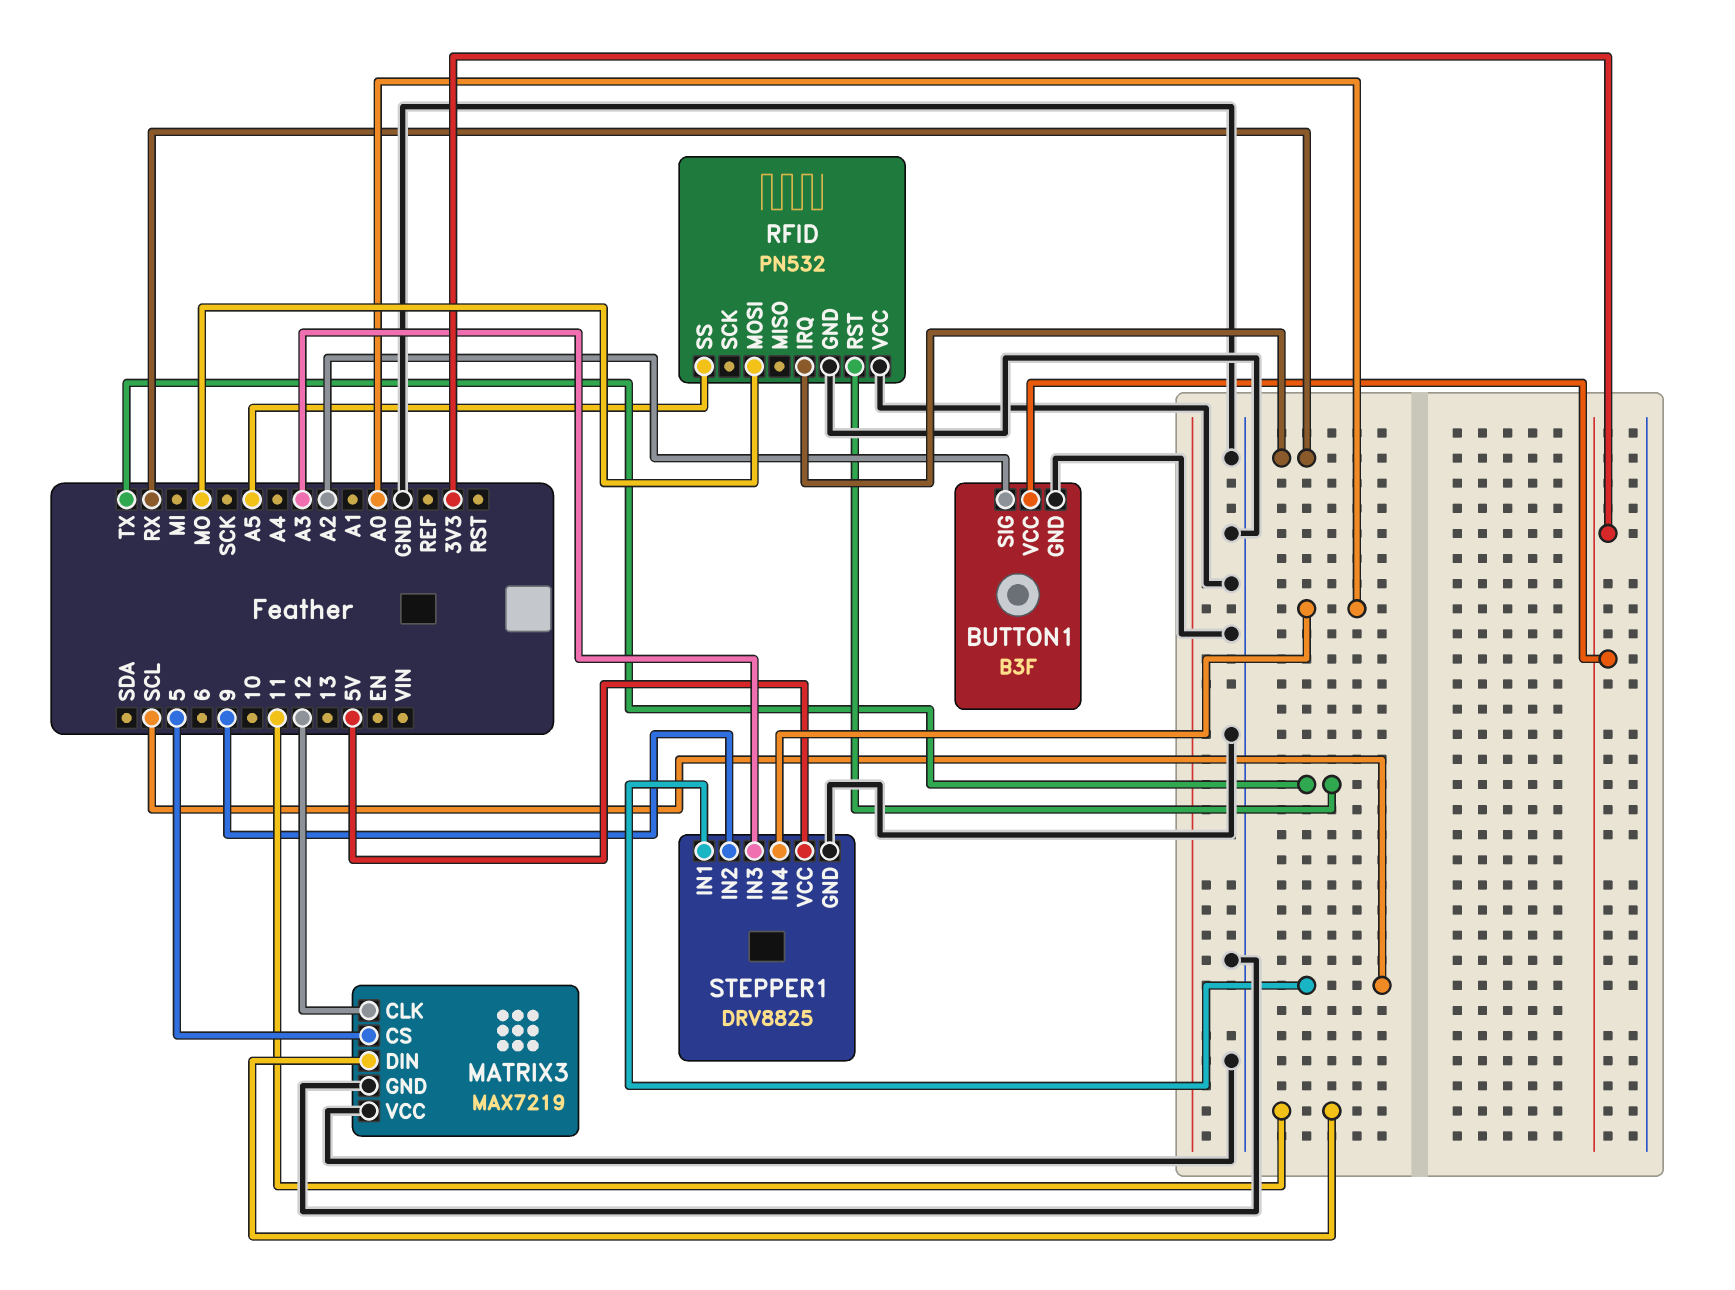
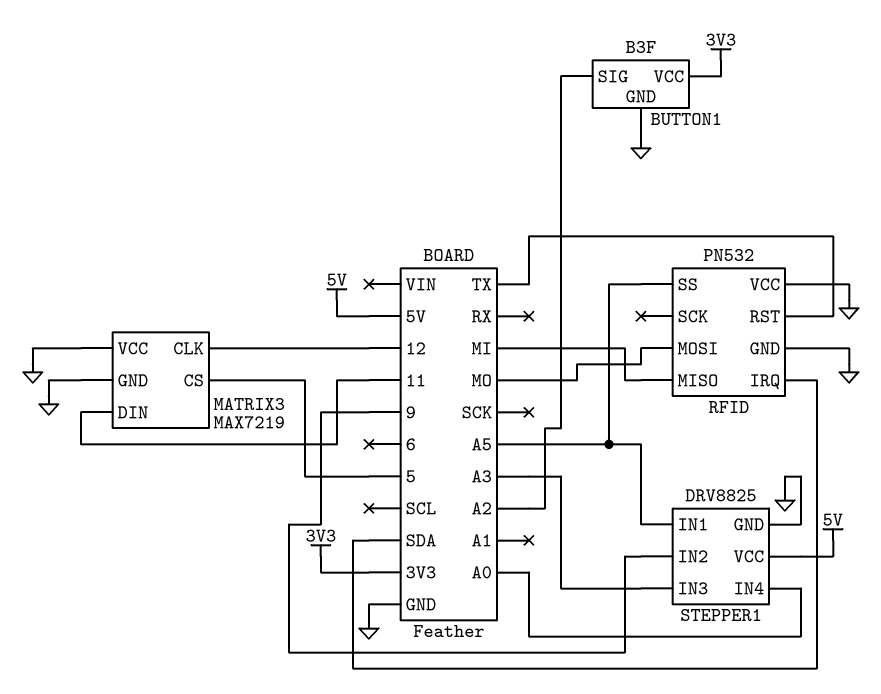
RFID pin IRQ: RX -> SDA
RFID pin MISO: none -> MI
STEPPER1 pin IN1: SCL -> A5

